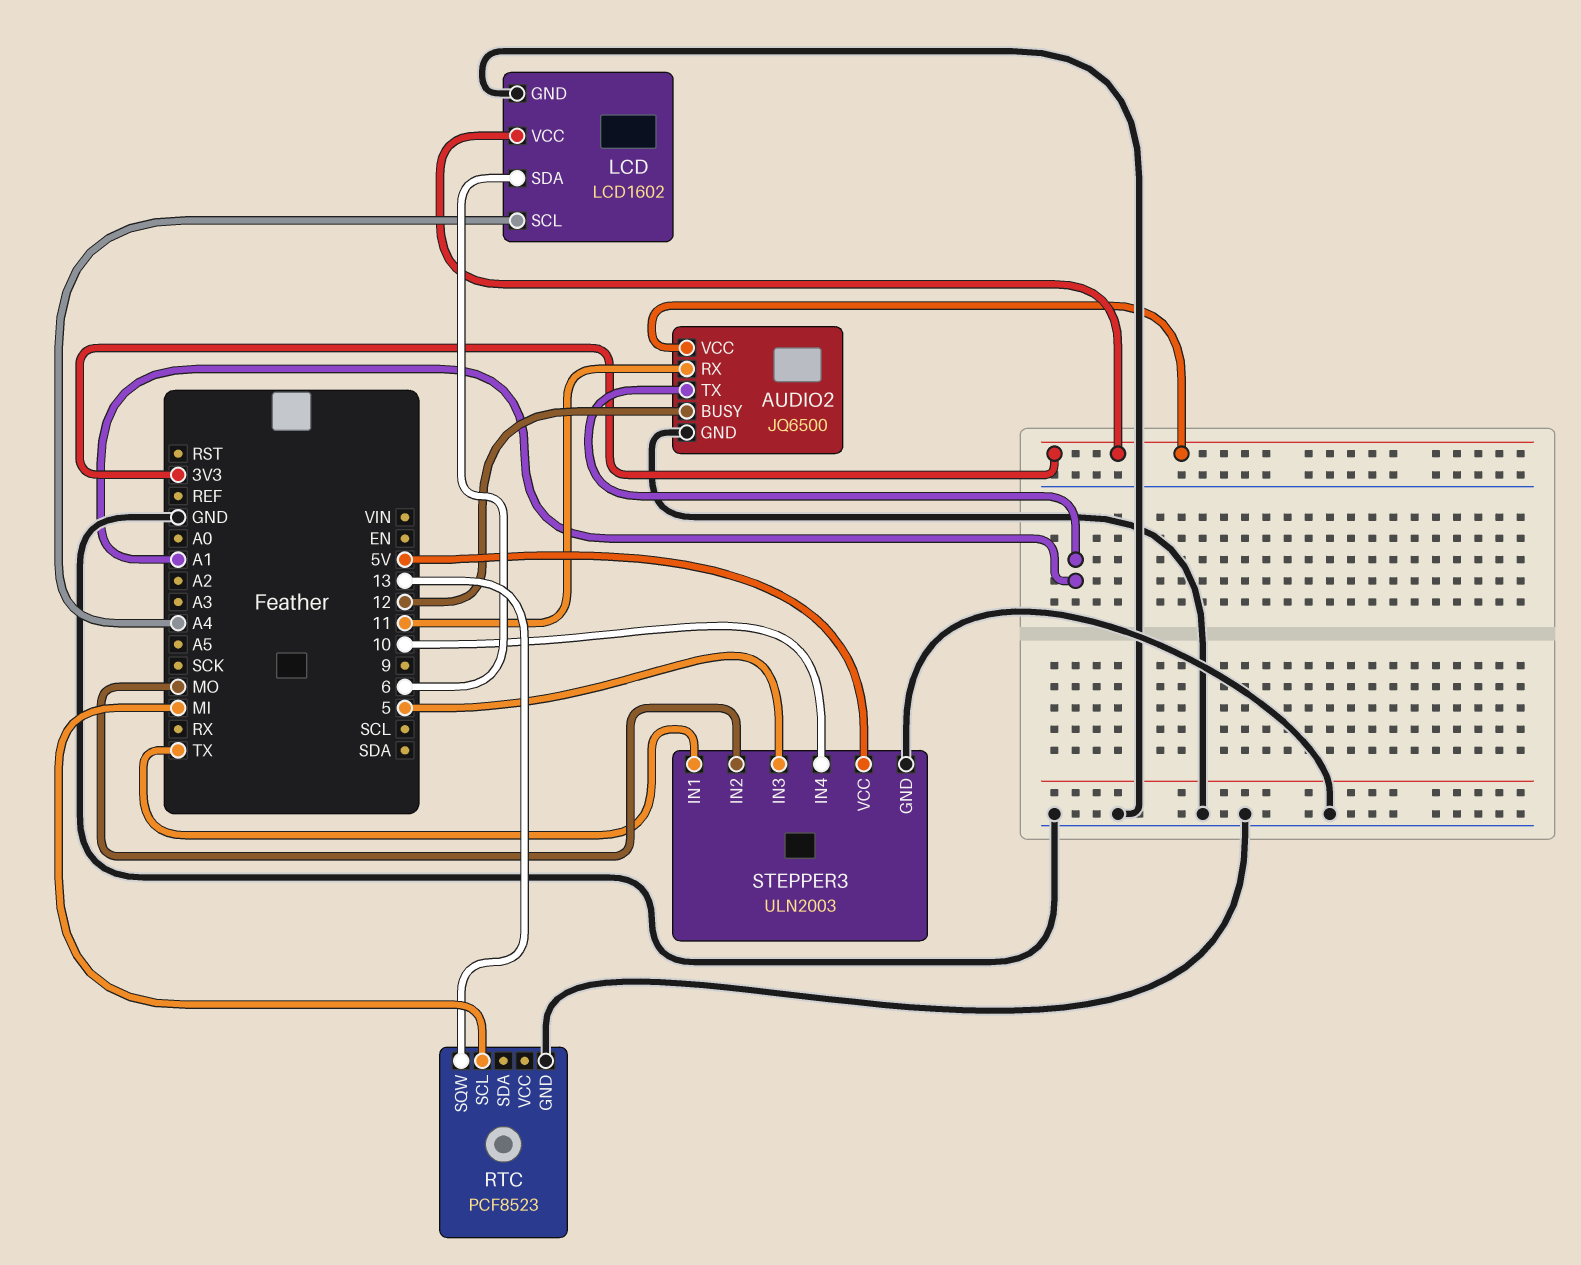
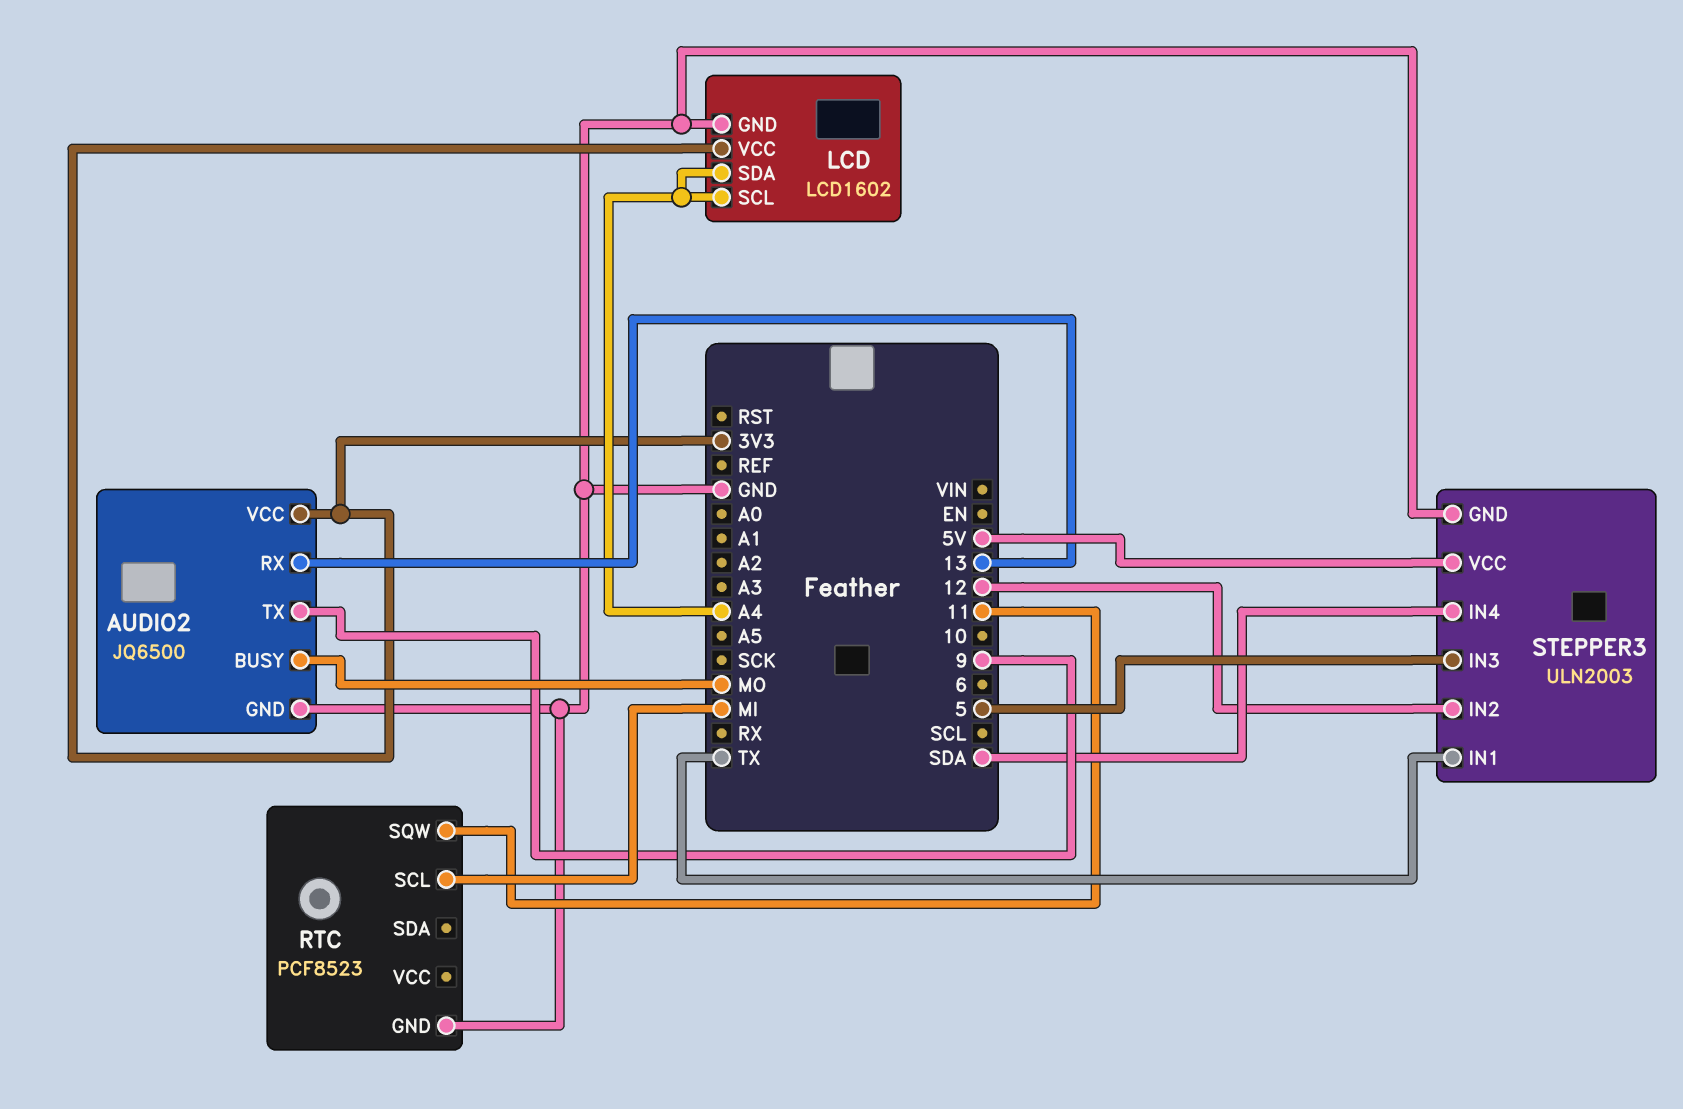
AUDIO2 pin BUSY: 12 -> MO
AUDIO2 pin RX: 11 -> 13
AUDIO2 pin TX: A1 -> 9
LCD pin SDA: 6 -> A4
RTC pin SQW: 13 -> 11
STEPPER3 pin IN2: MO -> 12
STEPPER3 pin IN4: 10 -> SDA

